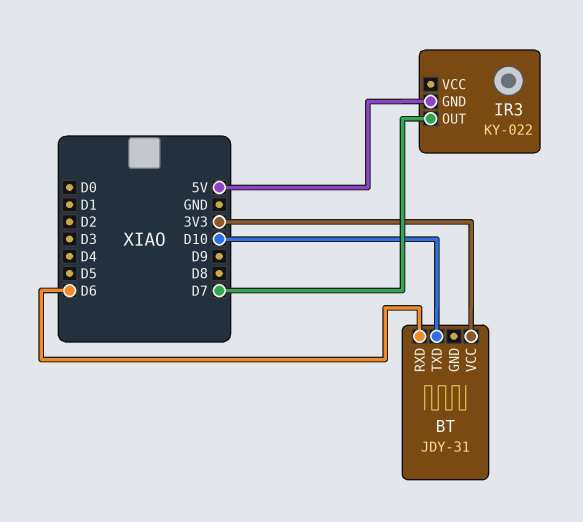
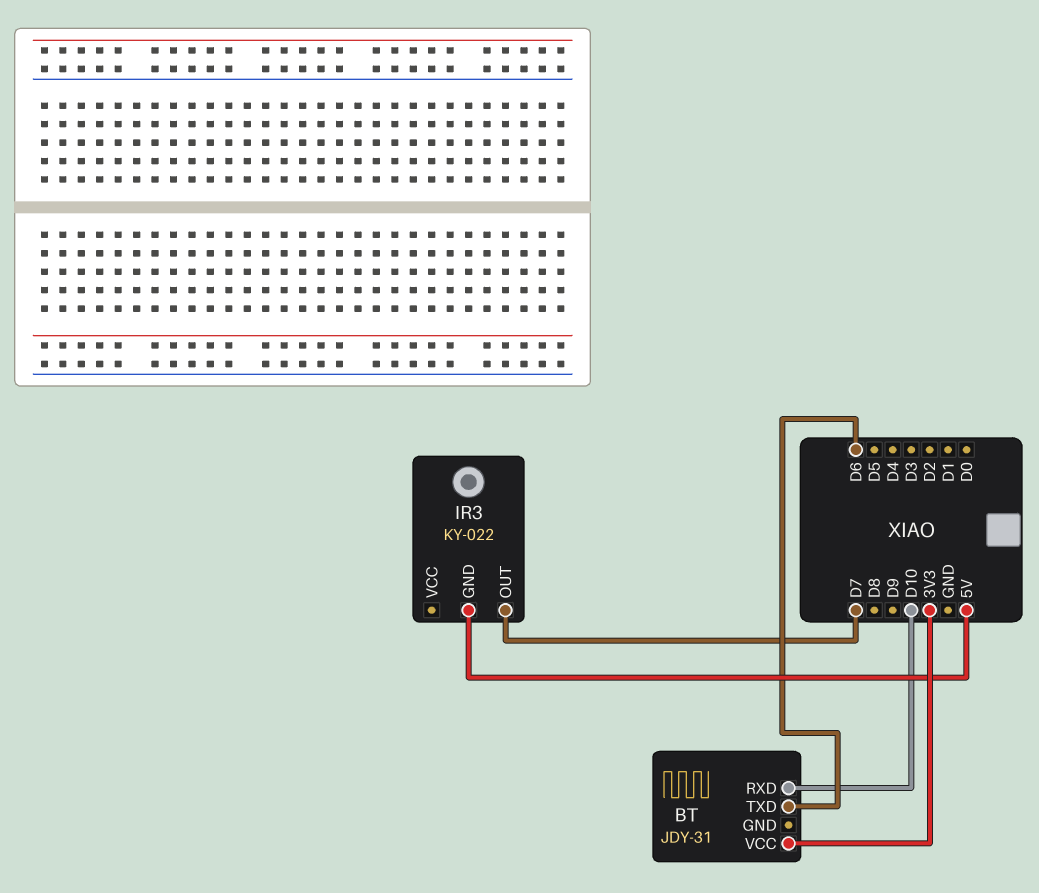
BT pin RXD: D6 -> D10
BT pin TXD: D10 -> D6

